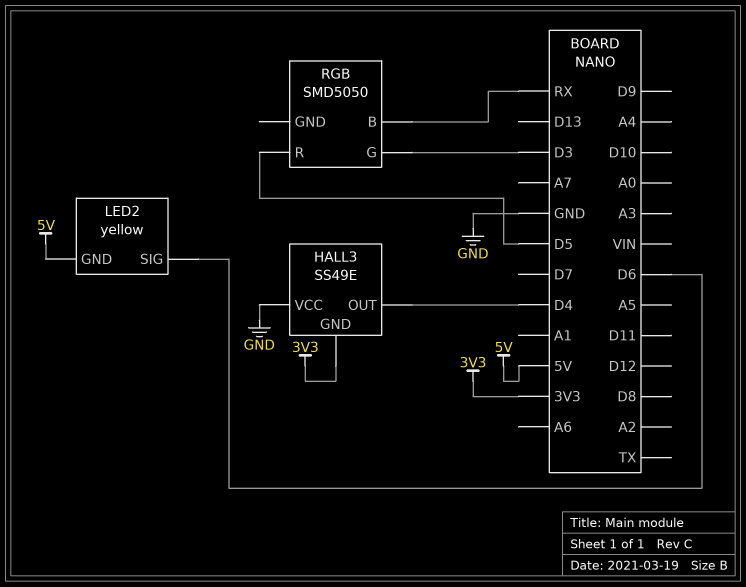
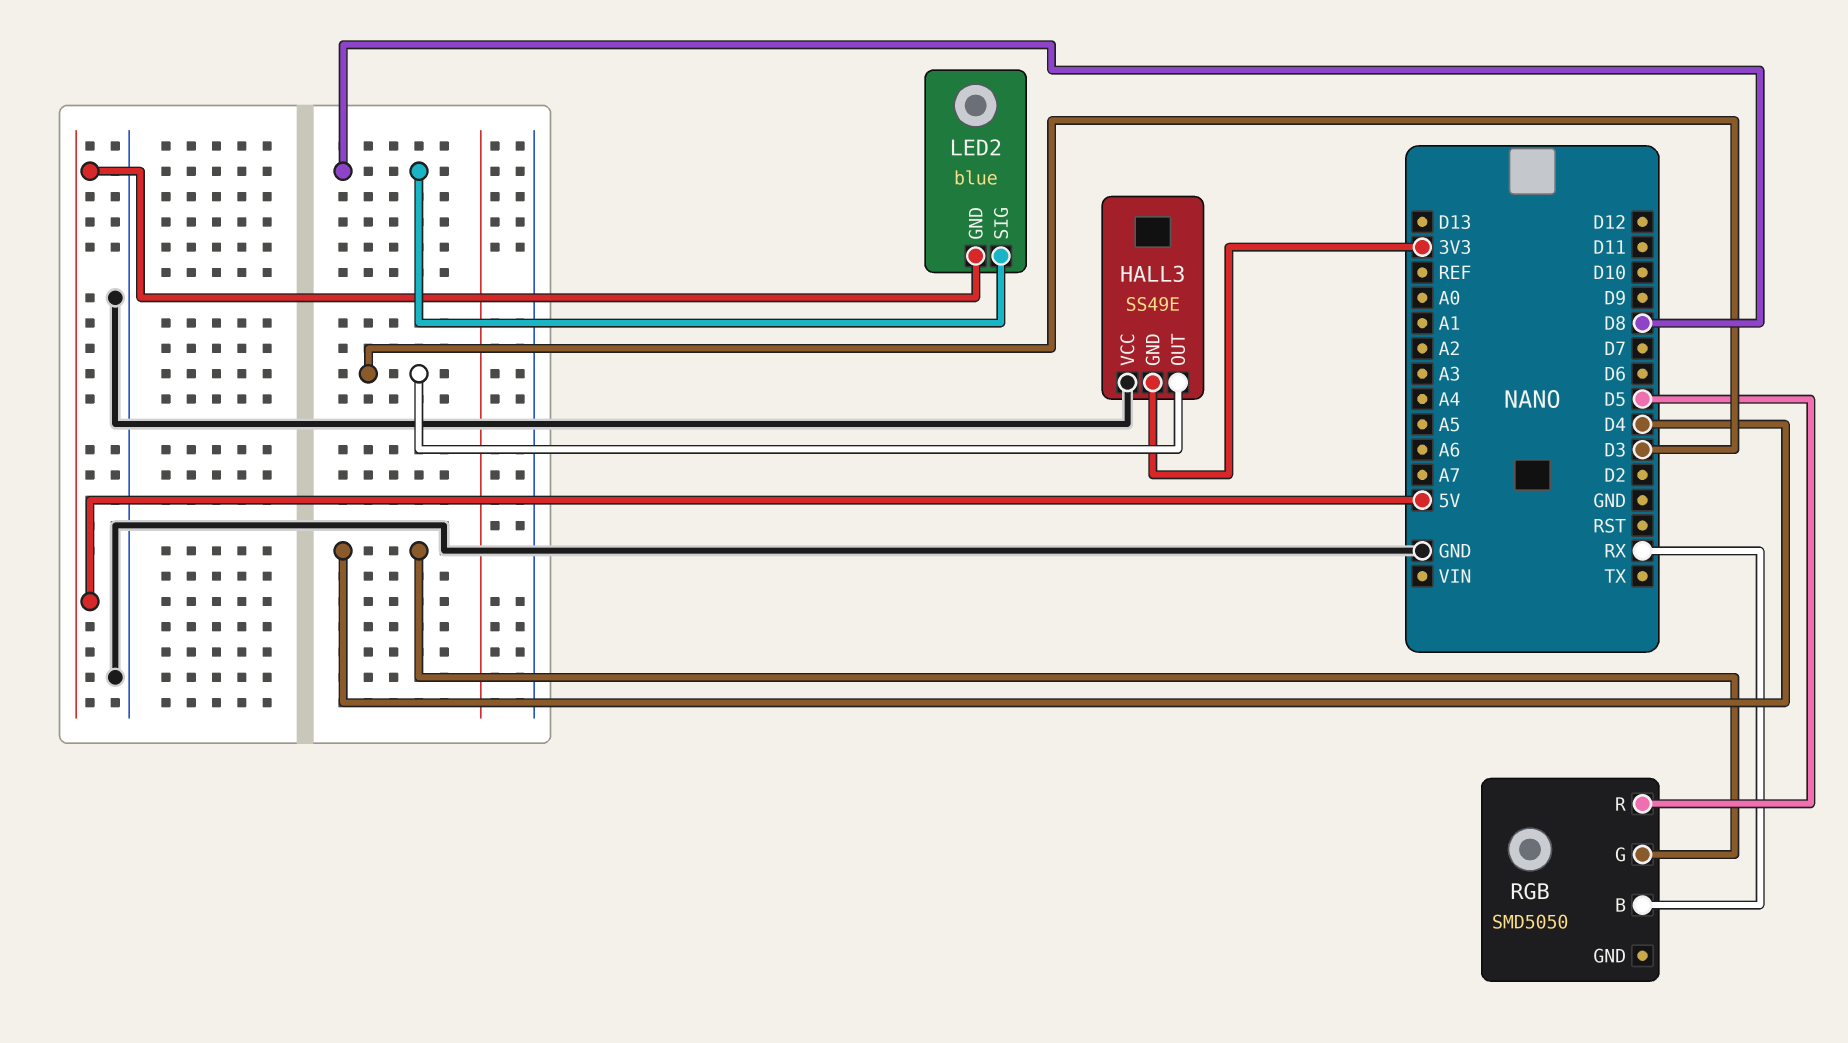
HALL3 pin OUT: D4 -> D3
LED2: yellow -> blue
LED2 pin SIG: D6 -> D8
RGB pin G: D3 -> D4

